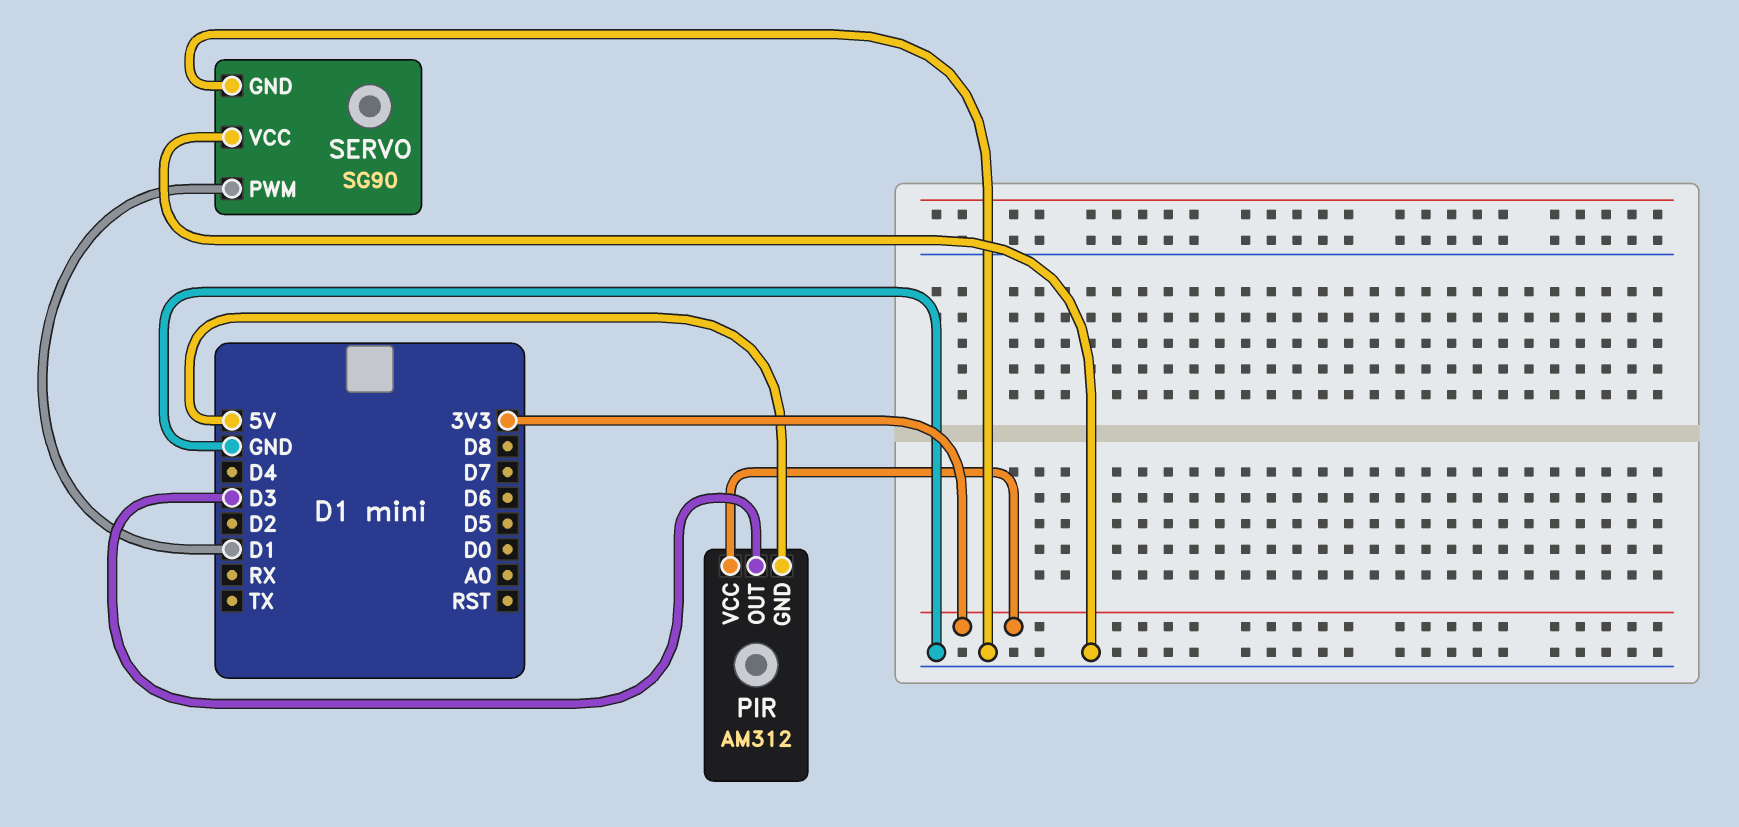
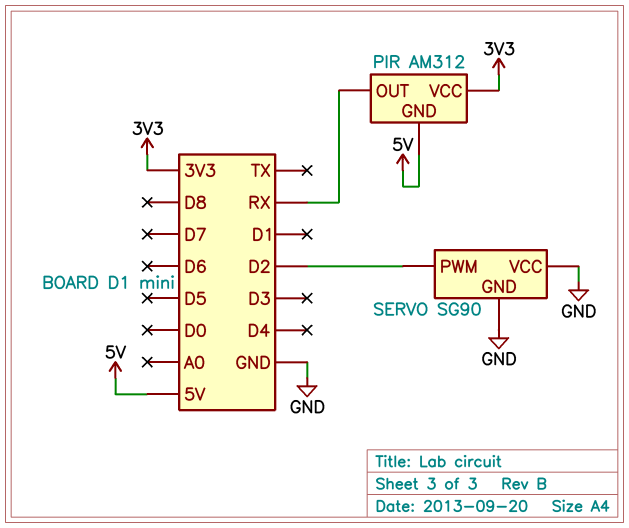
PIR pin OUT: D3 -> RX
SERVO pin PWM: D1 -> D2

